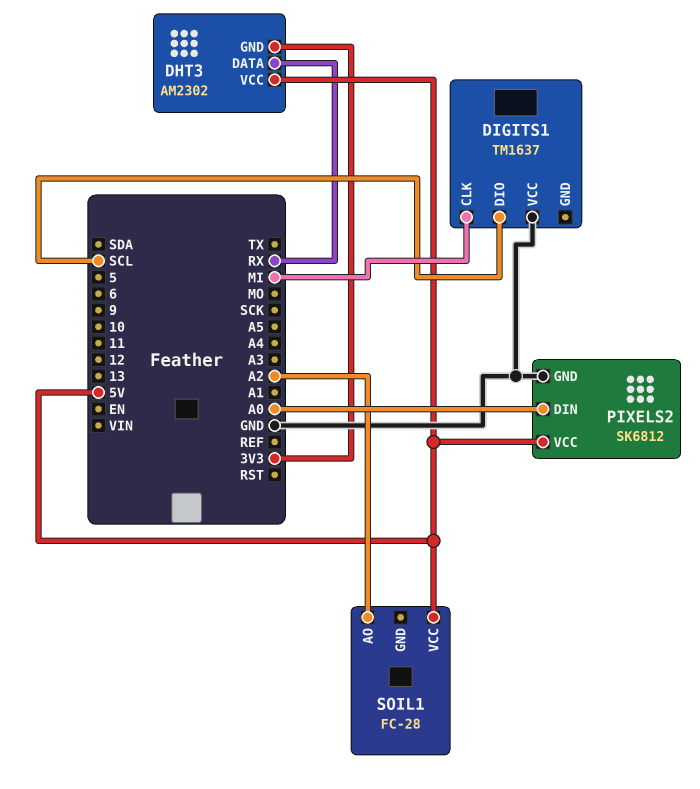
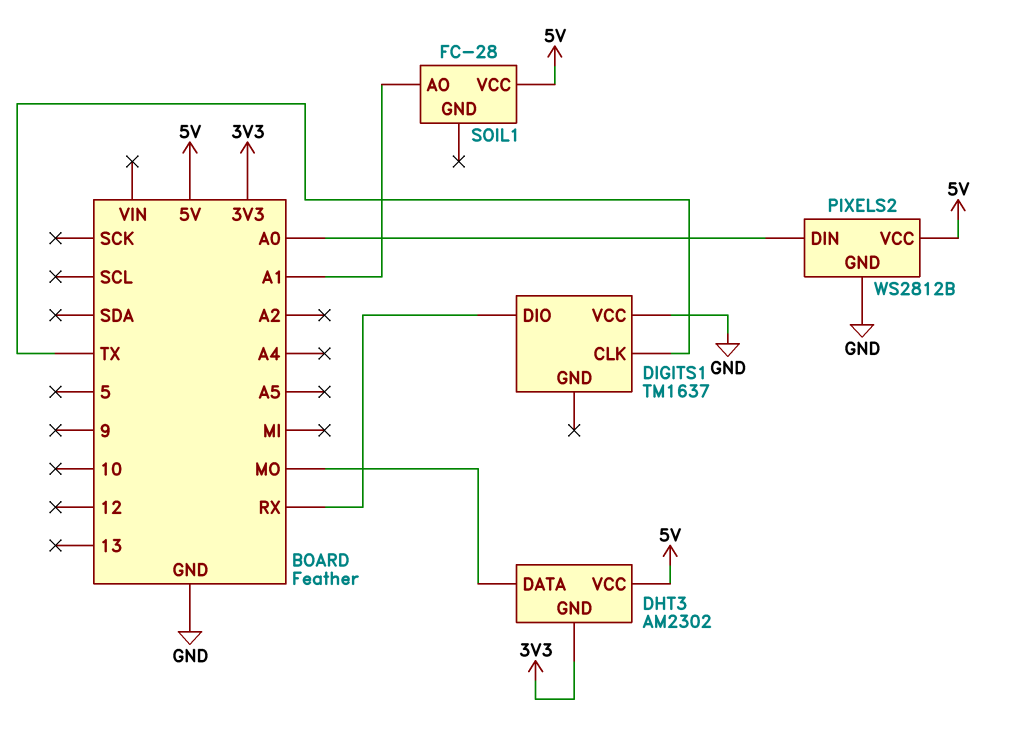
DHT3 pin DATA: RX -> MO
DIGITS1 pin CLK: MI -> TX
DIGITS1 pin DIO: SCL -> RX
PIXELS2: SK6812 -> WS2812B
SOIL1 pin AO: A2 -> A1

